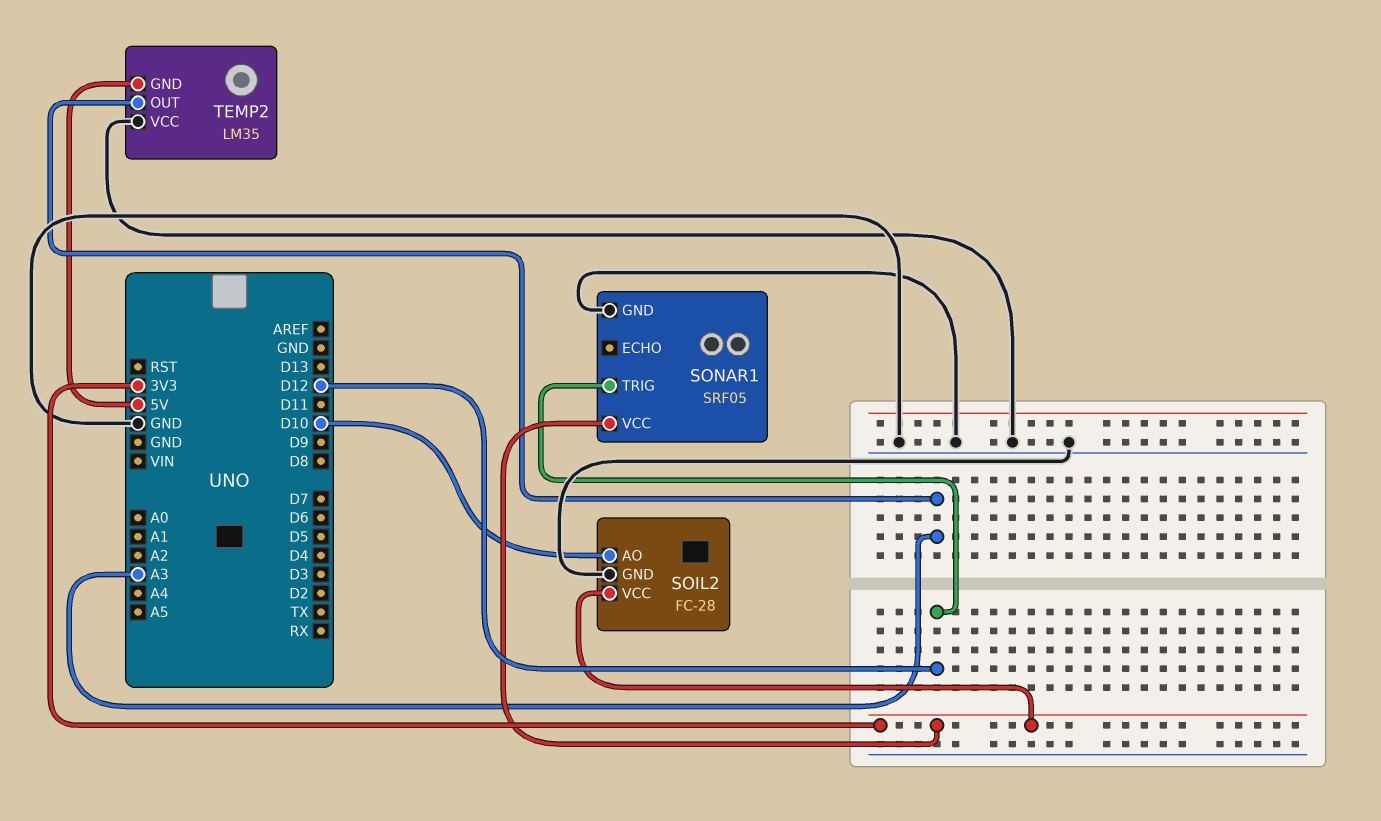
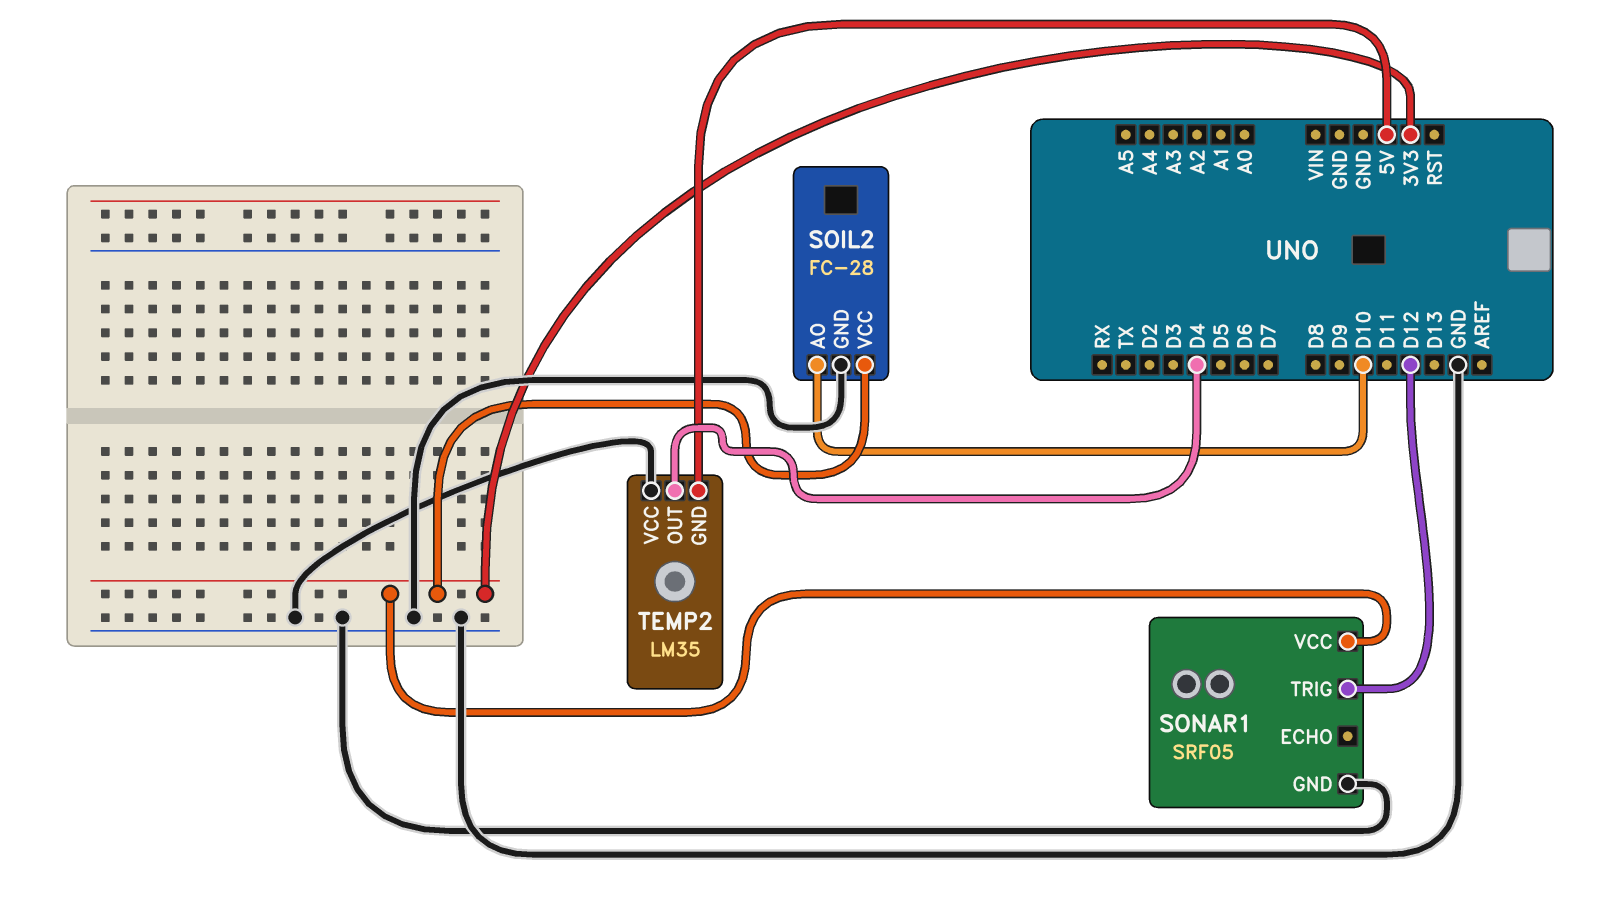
TEMP2 pin OUT: A3 -> D4

